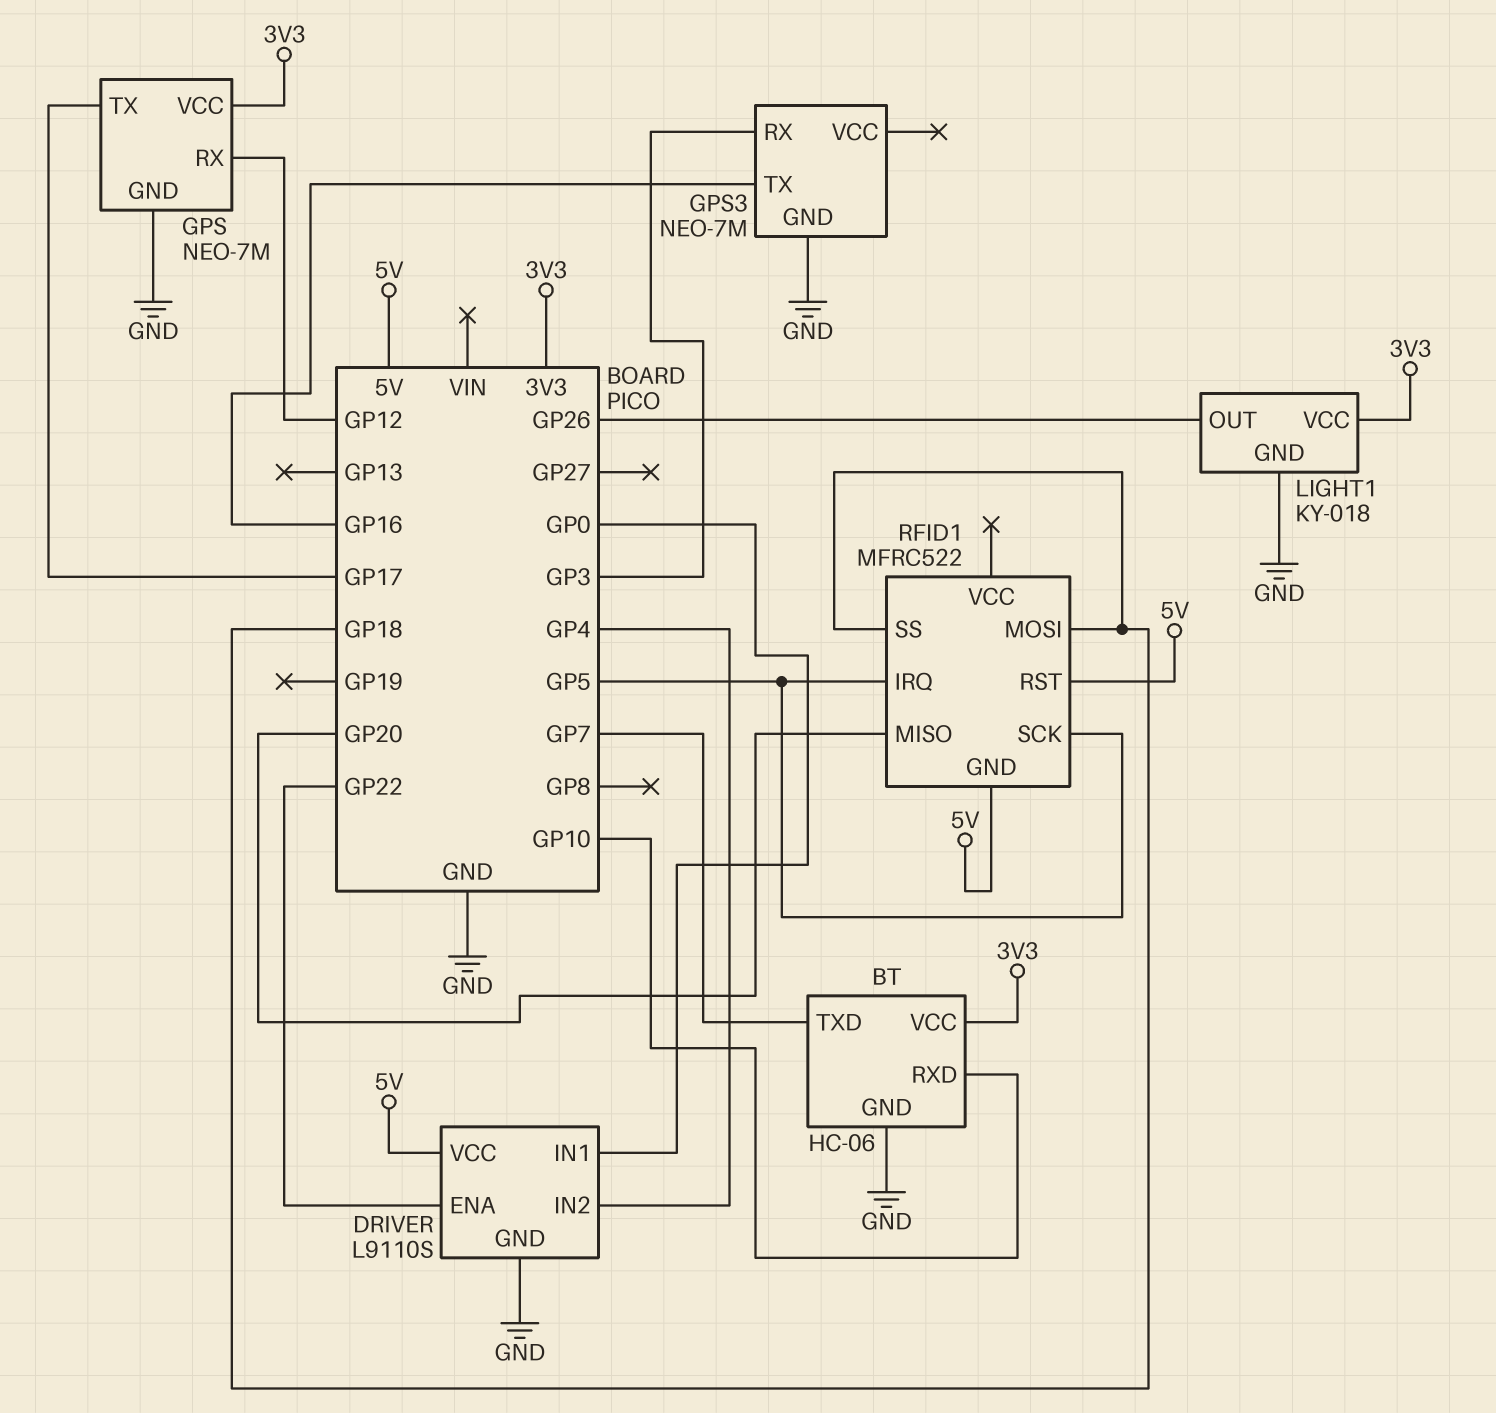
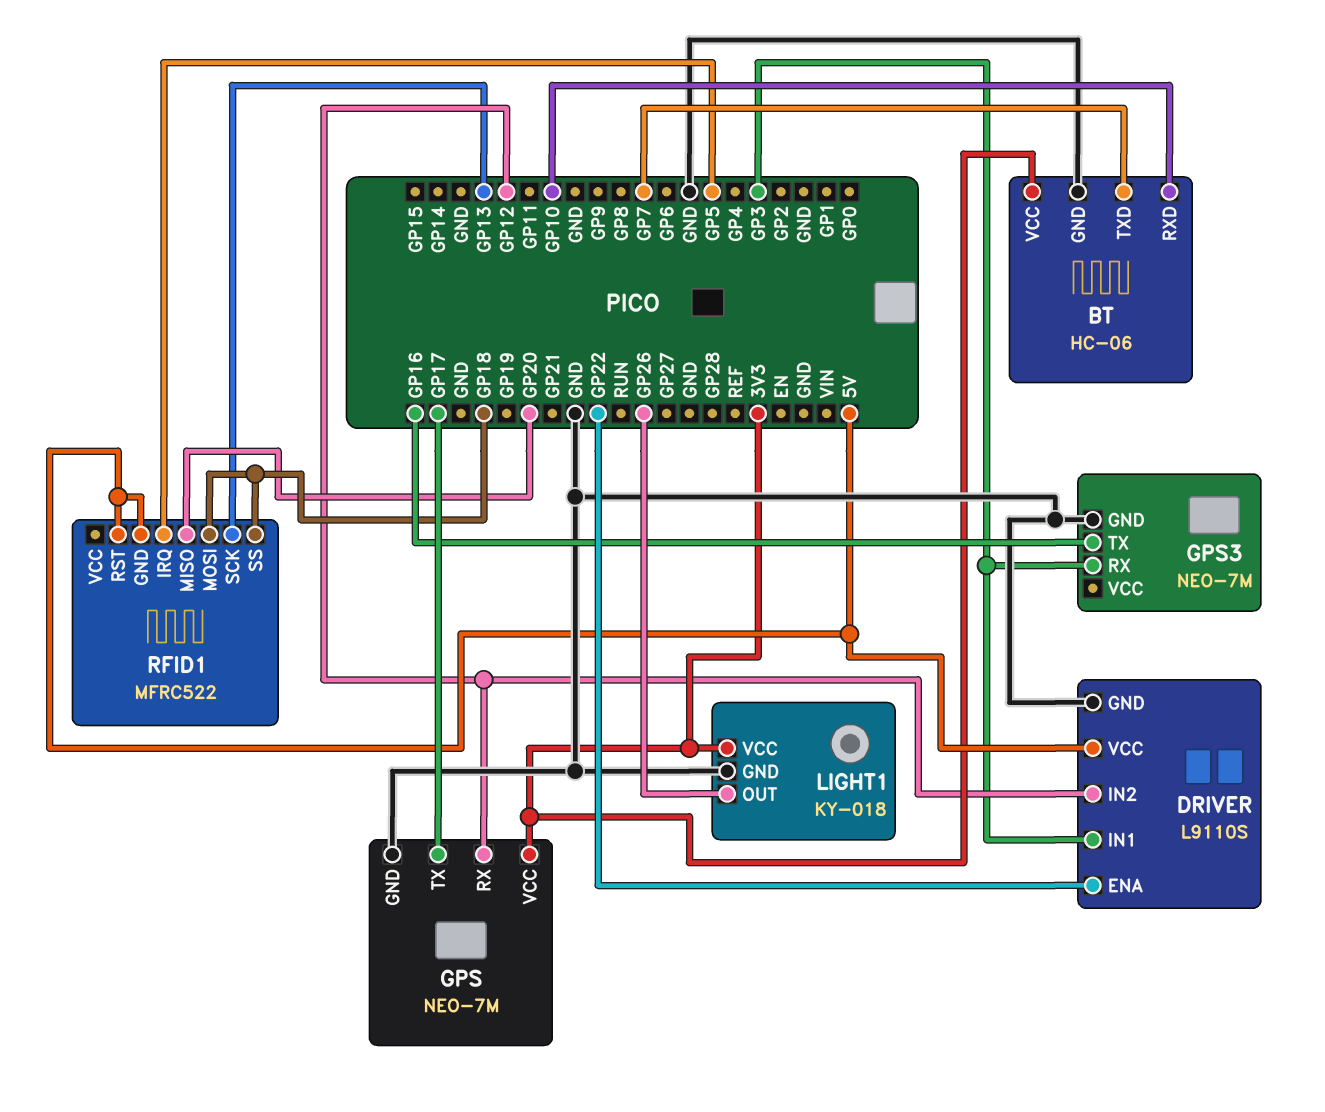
DRIVER pin IN1: GP0 -> GP3
DRIVER pin IN2: GP4 -> GP12
RFID1 pin SCK: GP5 -> GP13

